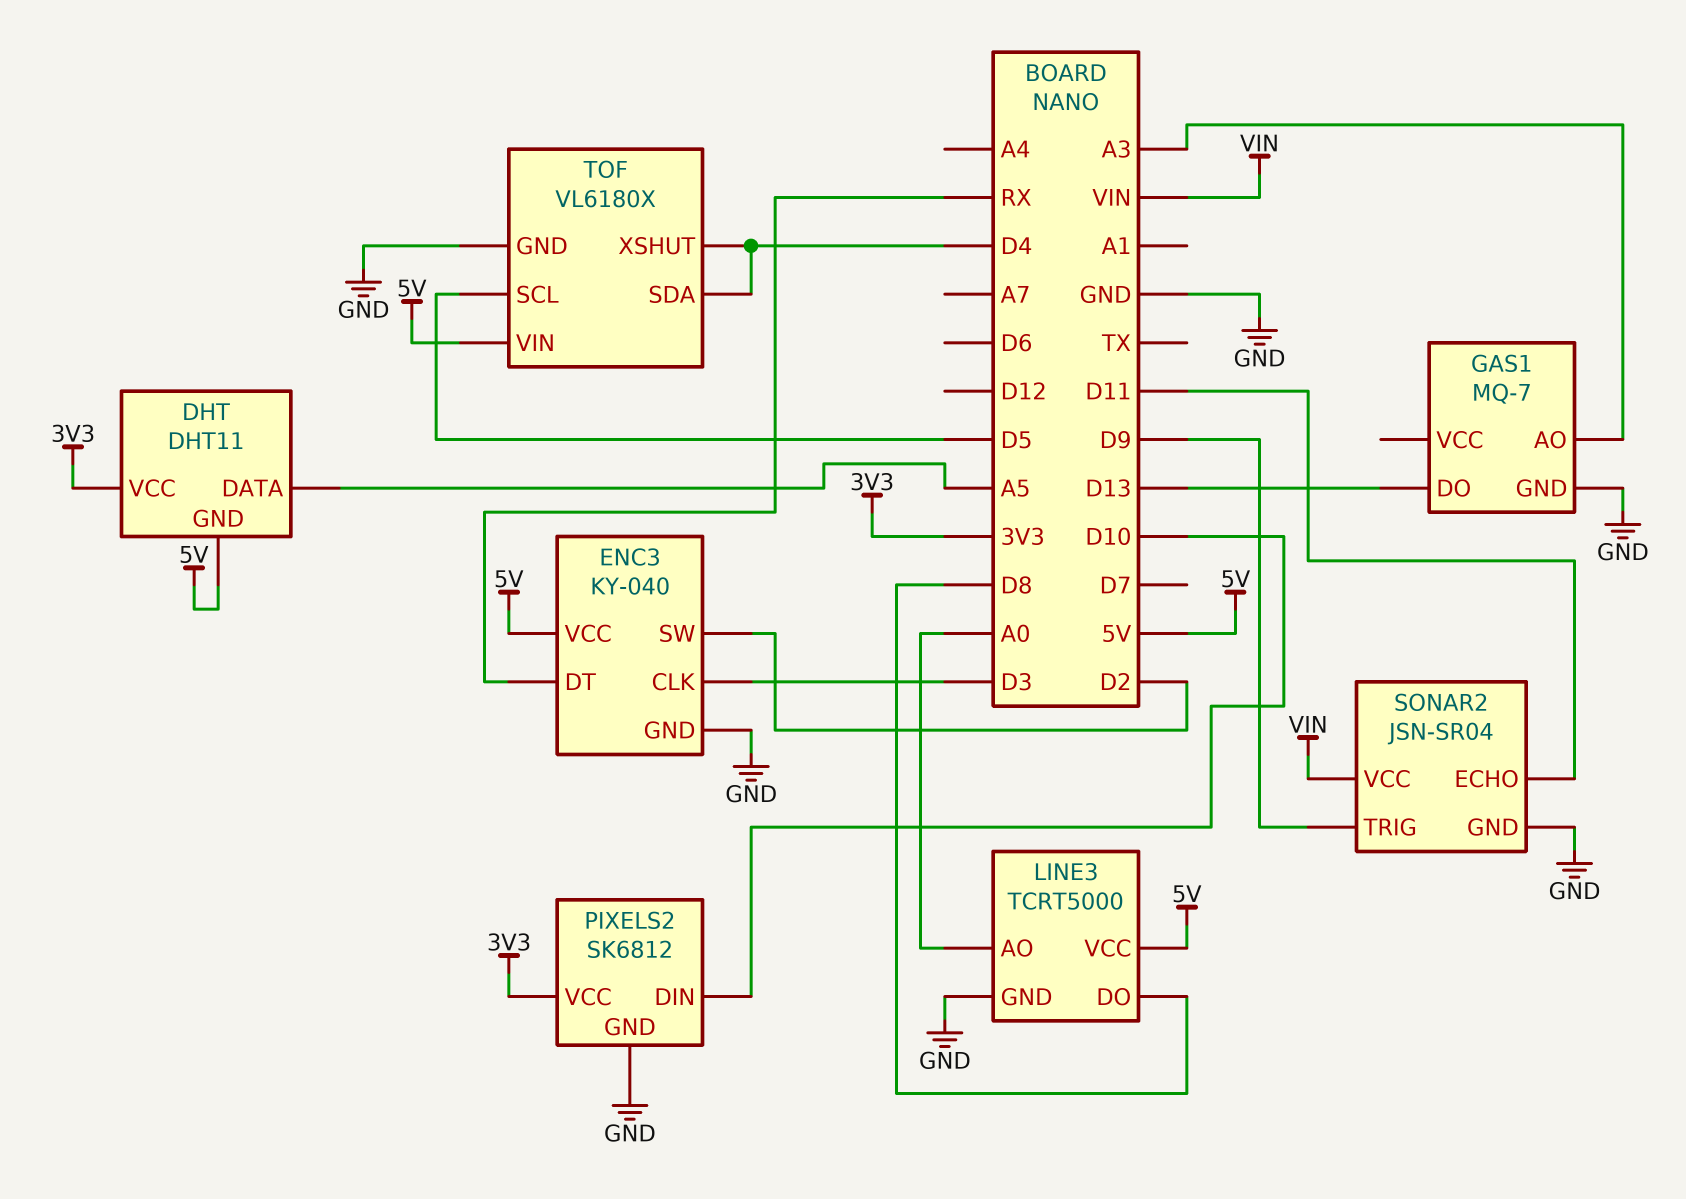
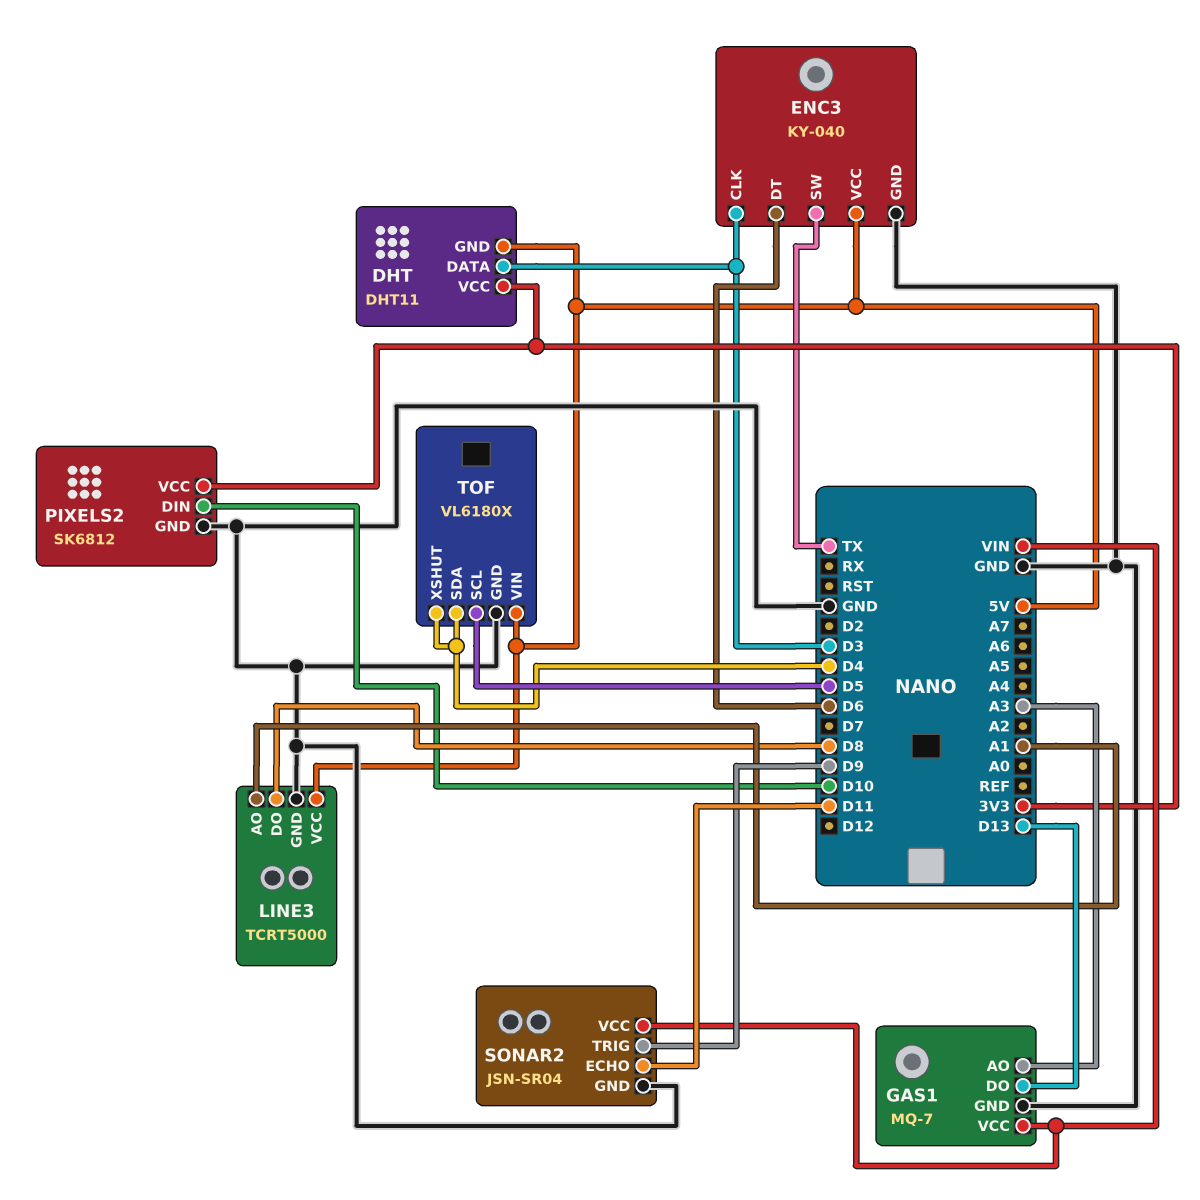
DHT pin DATA: A5 -> D3
ENC3 pin DT: RX -> D6
ENC3 pin SW: D2 -> TX
GAS1 pin VCC: none -> VIN
LINE3 pin AO: A0 -> A1

